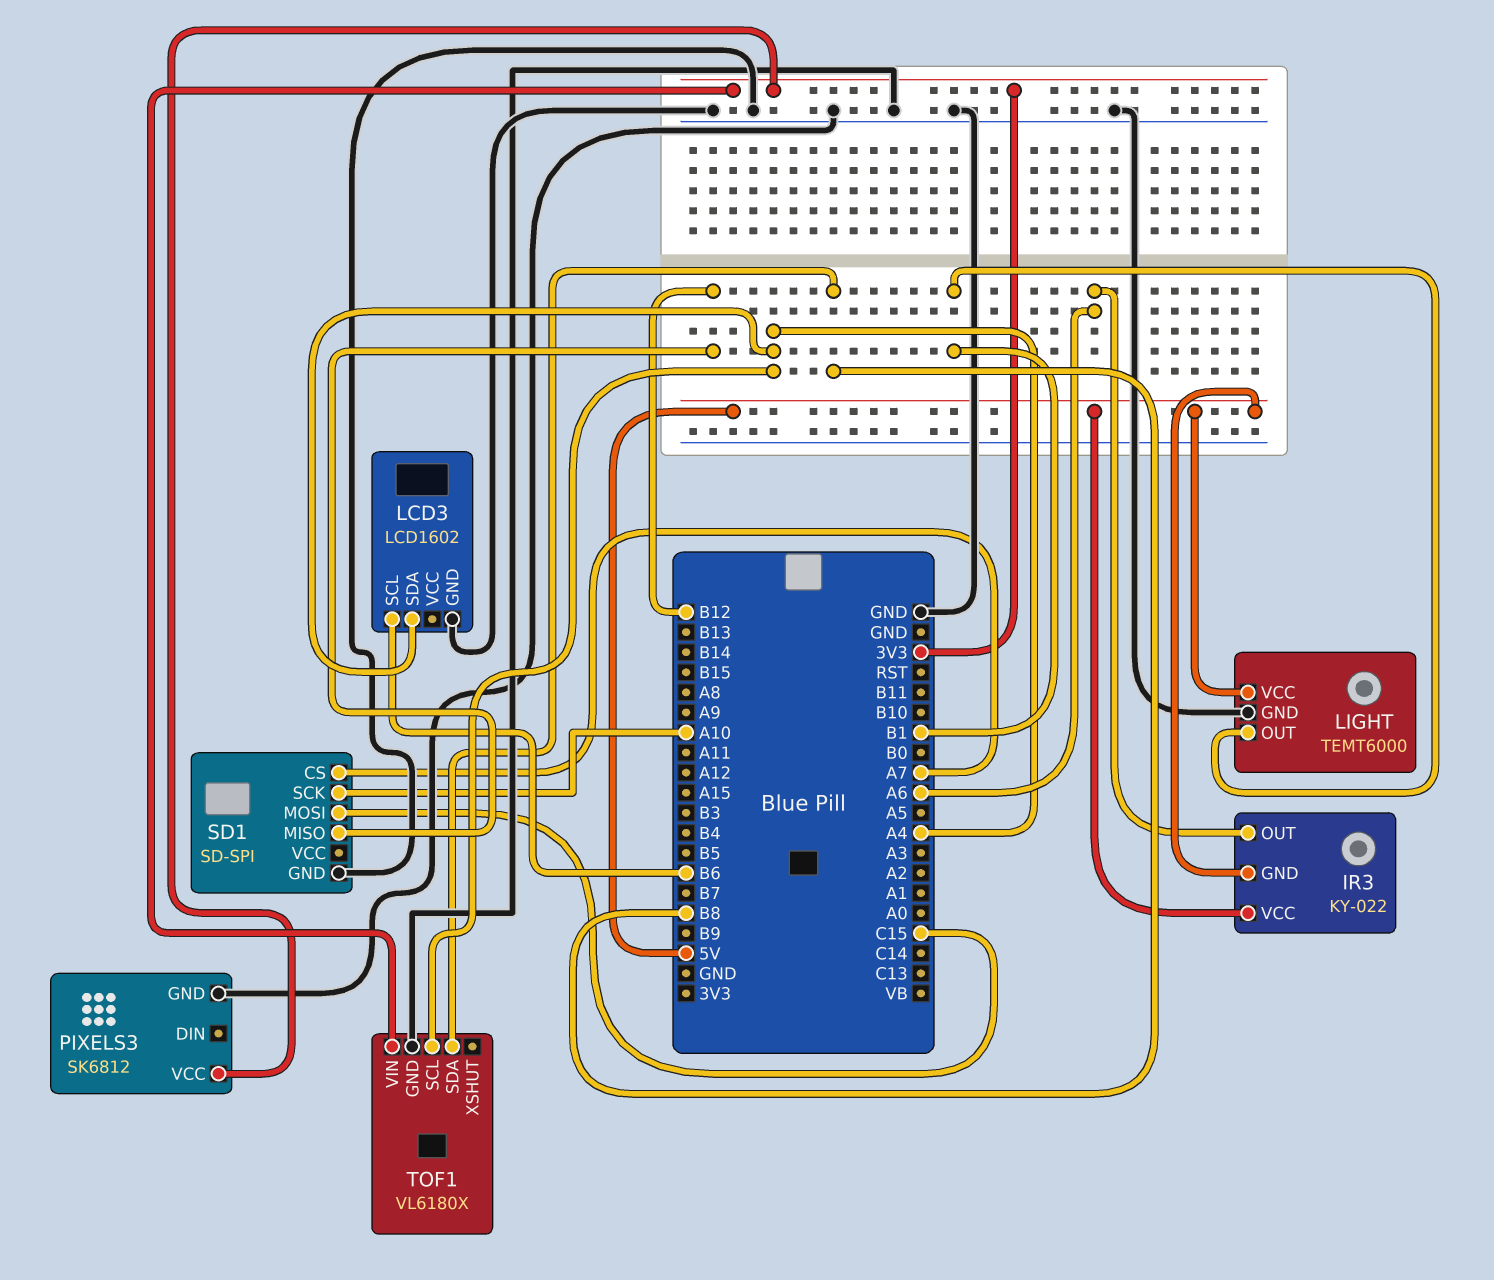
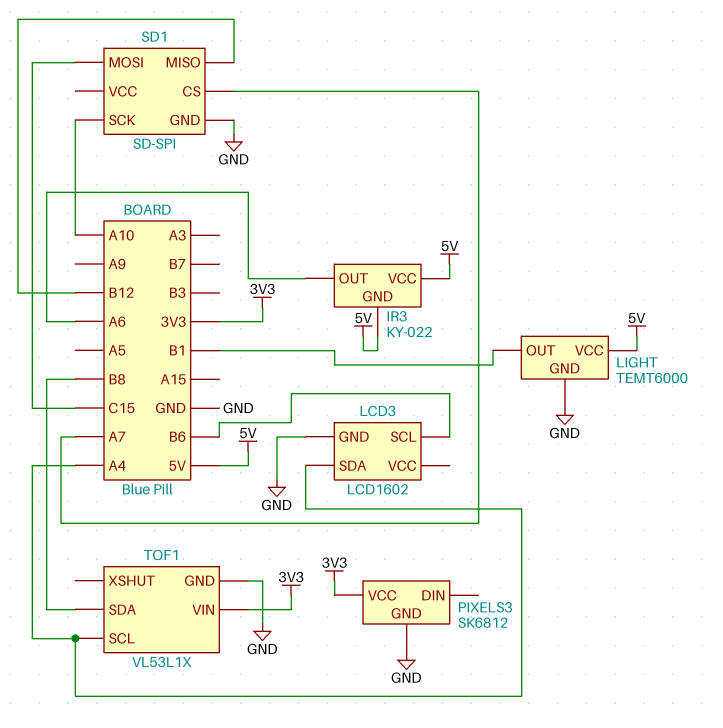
TOF1: VL6180X -> VL53L1X

